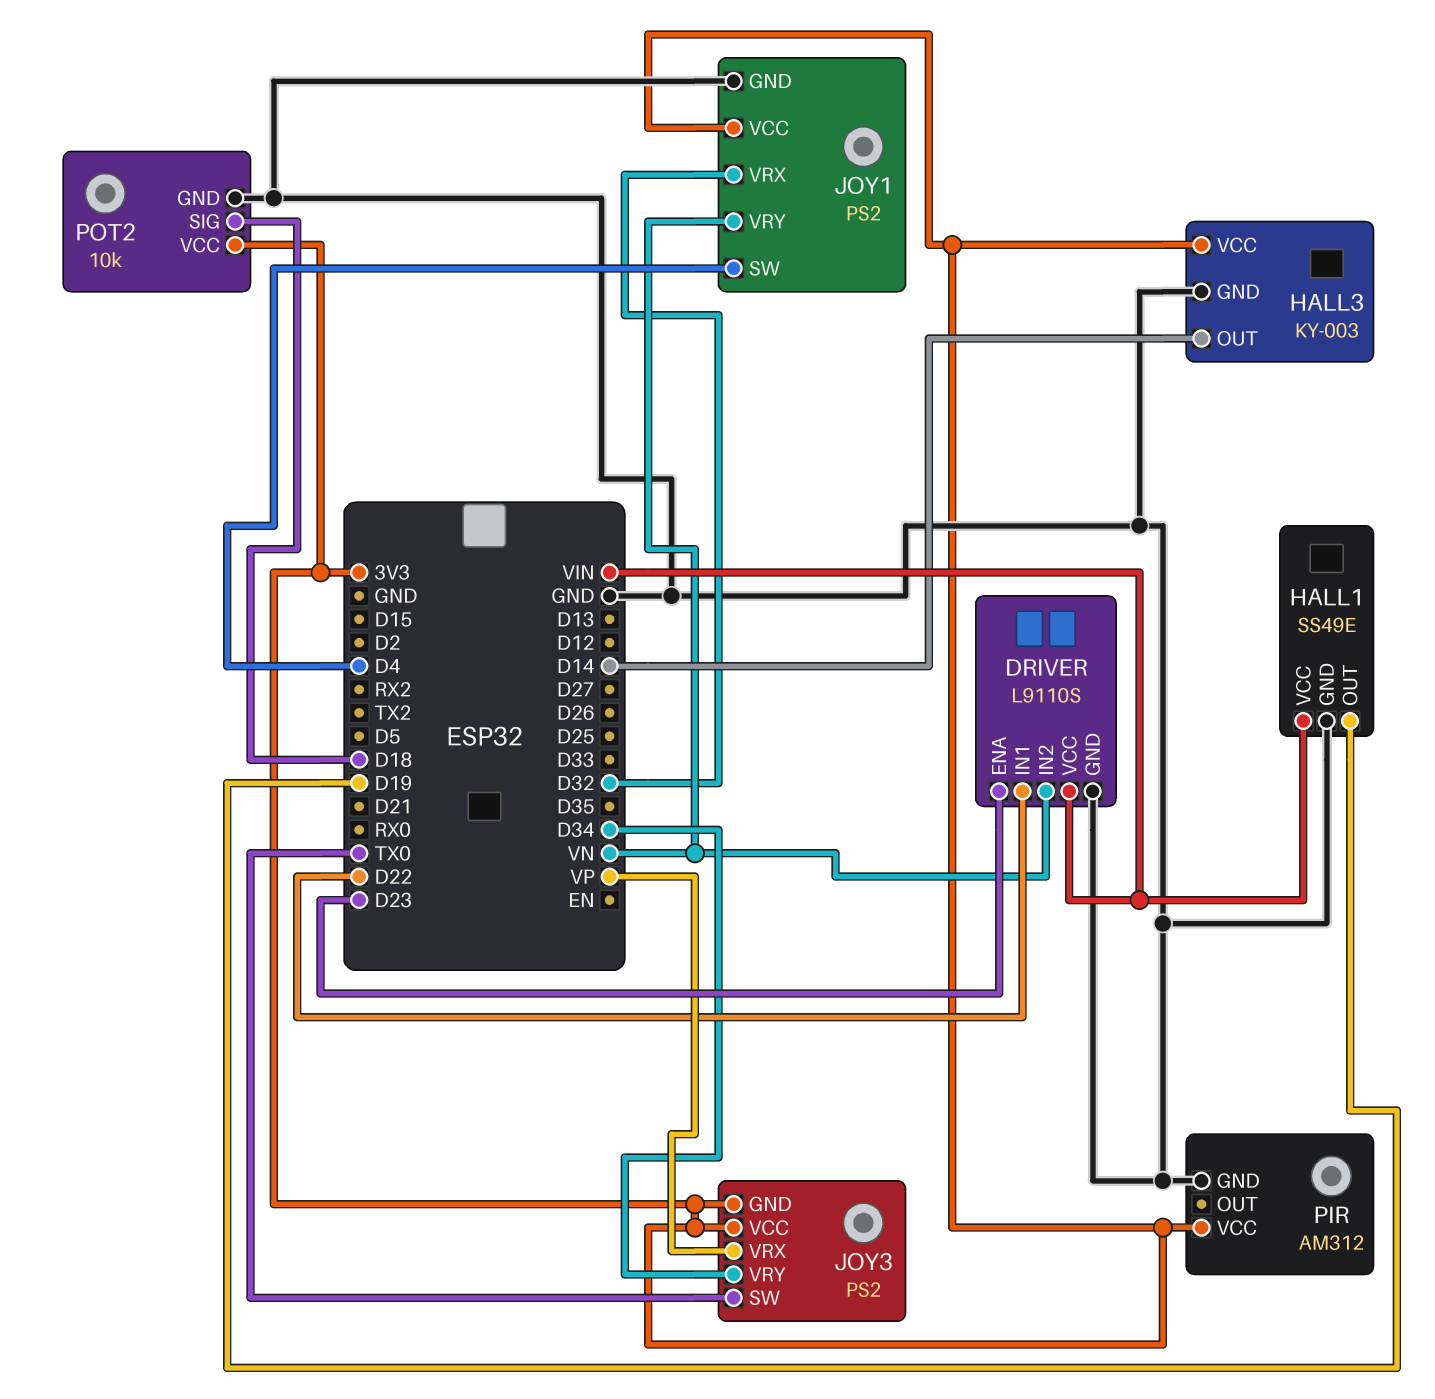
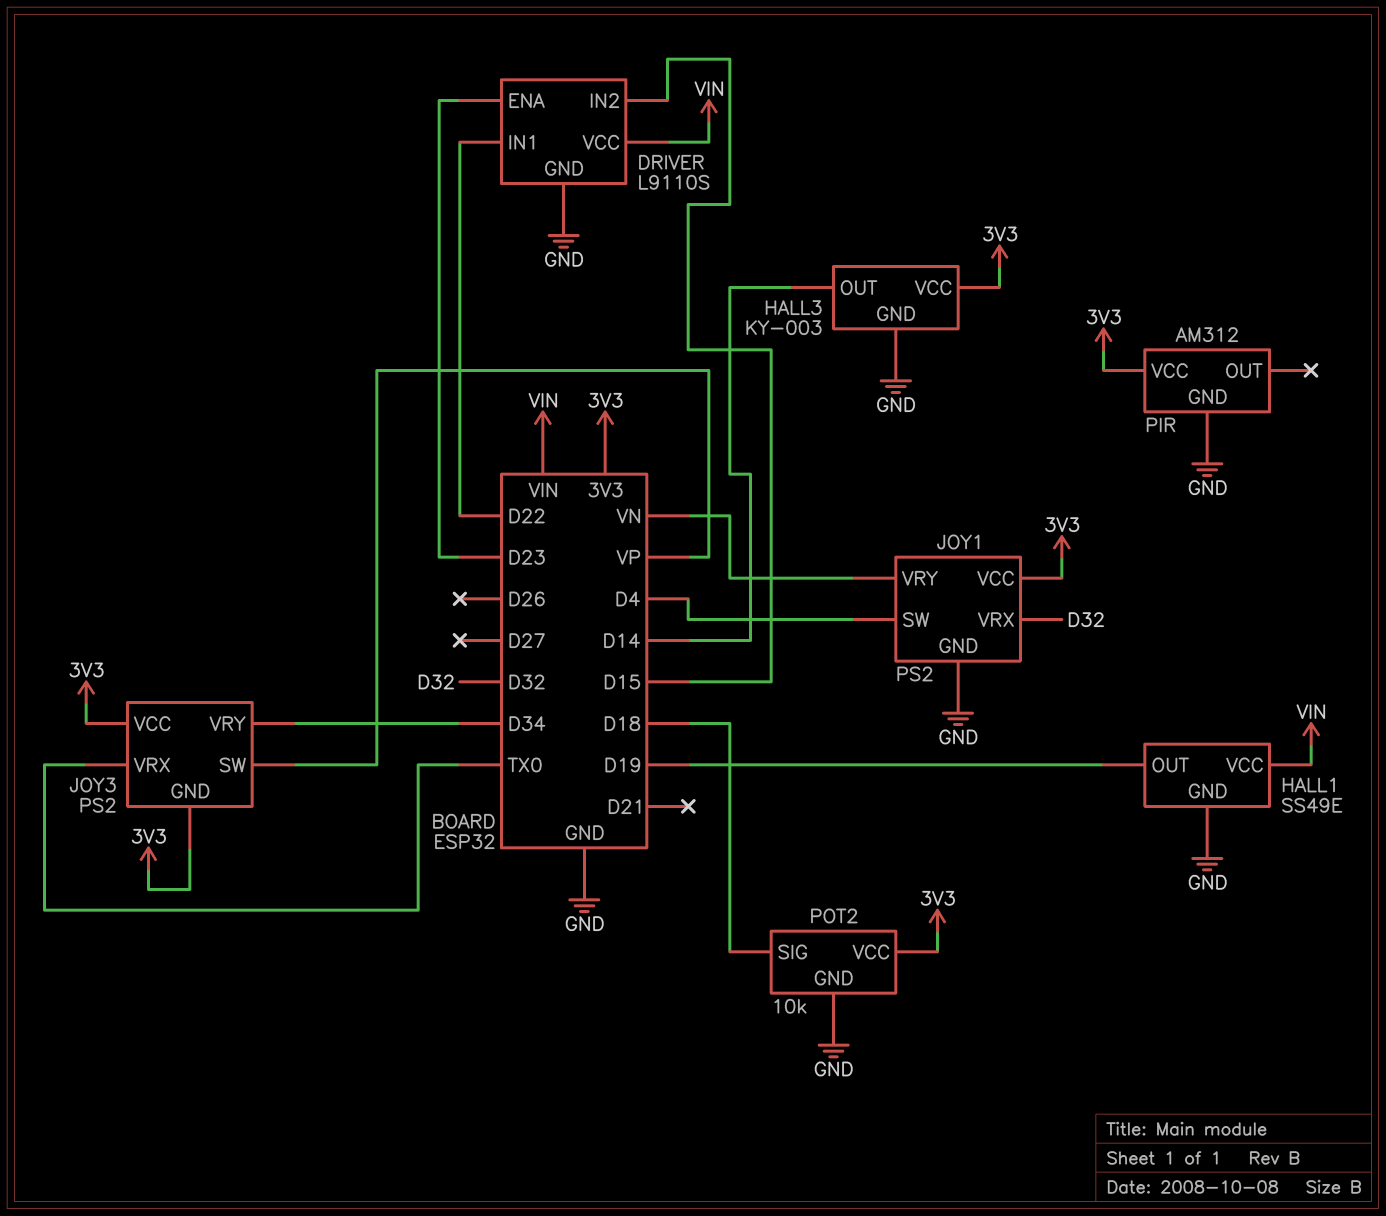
DRIVER pin IN2: VN -> D15
JOY3 pin SW: TX0 -> VP
JOY3 pin VRX: VP -> TX0

